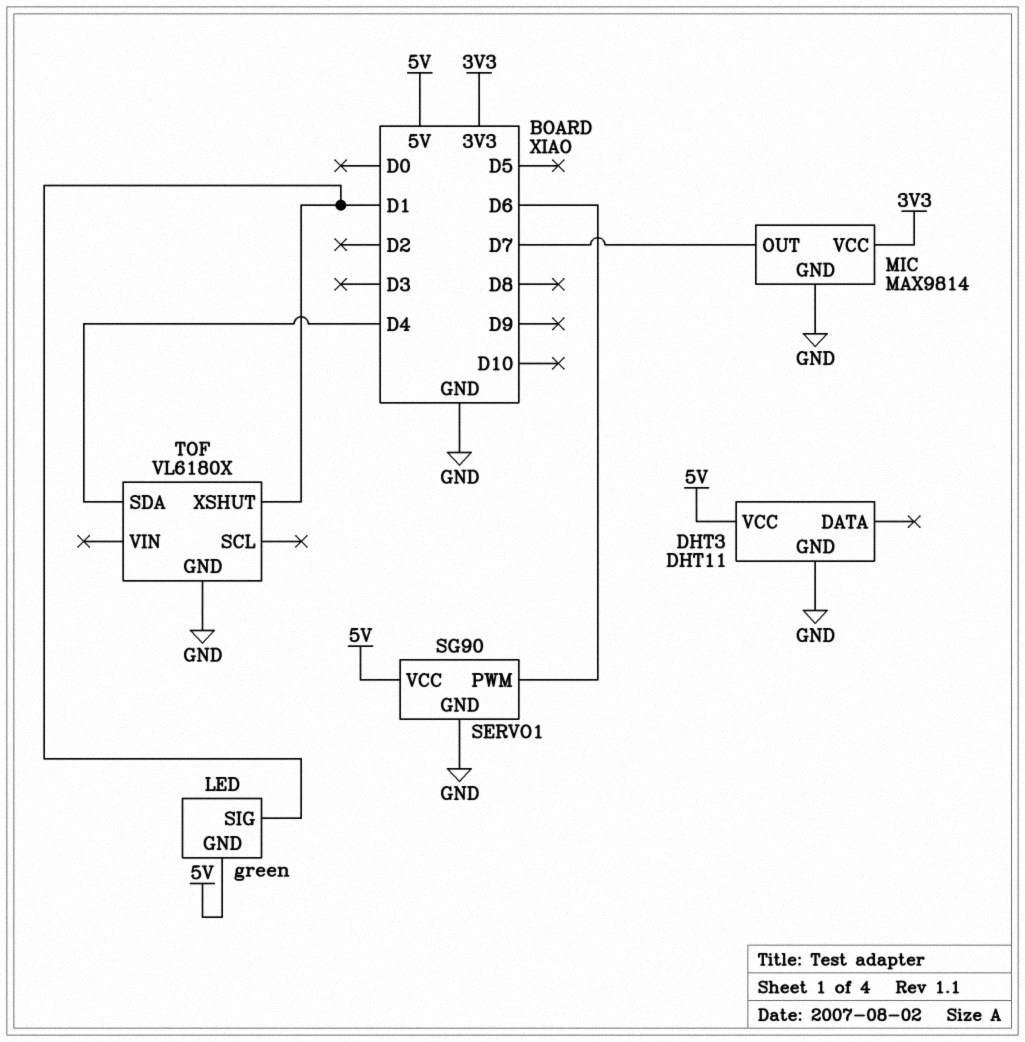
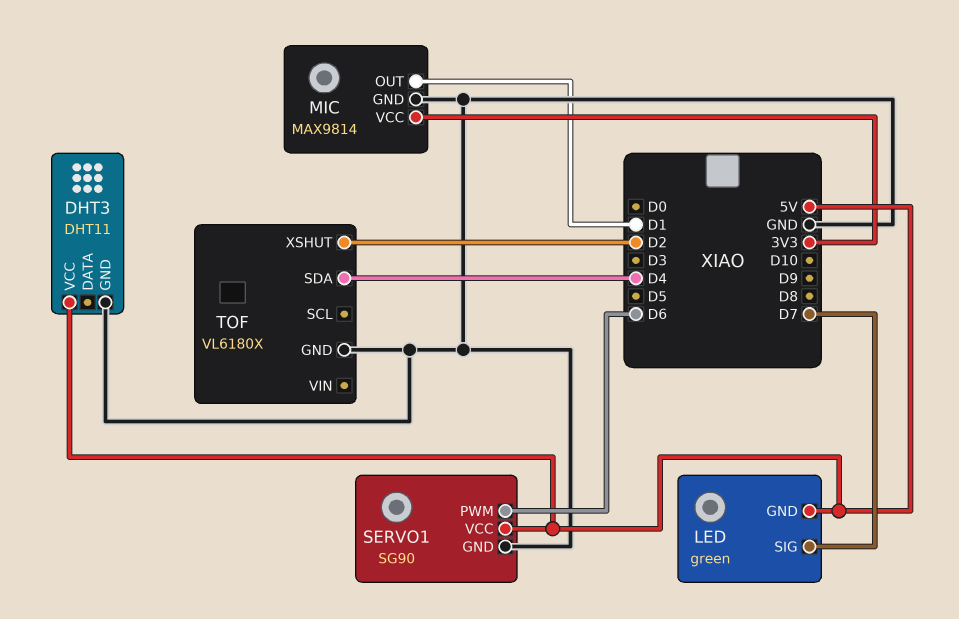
LED pin SIG: D1 -> D7
MIC pin OUT: D7 -> D1
TOF pin XSHUT: D1 -> D2

